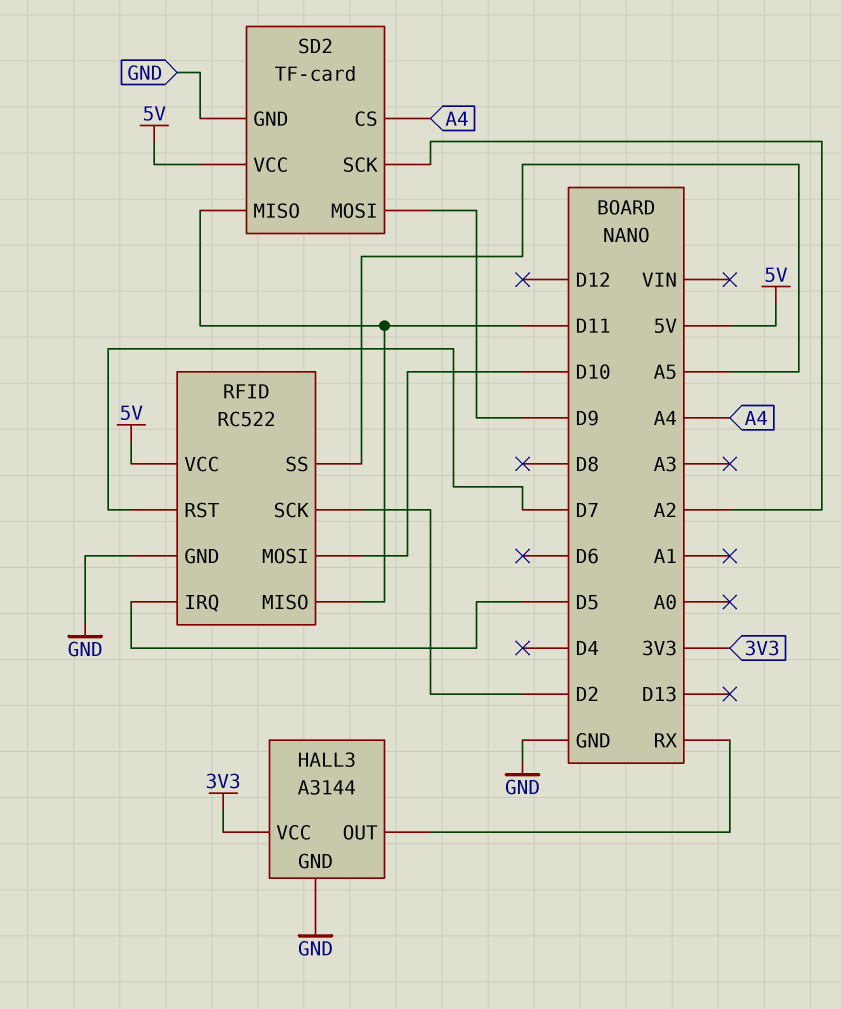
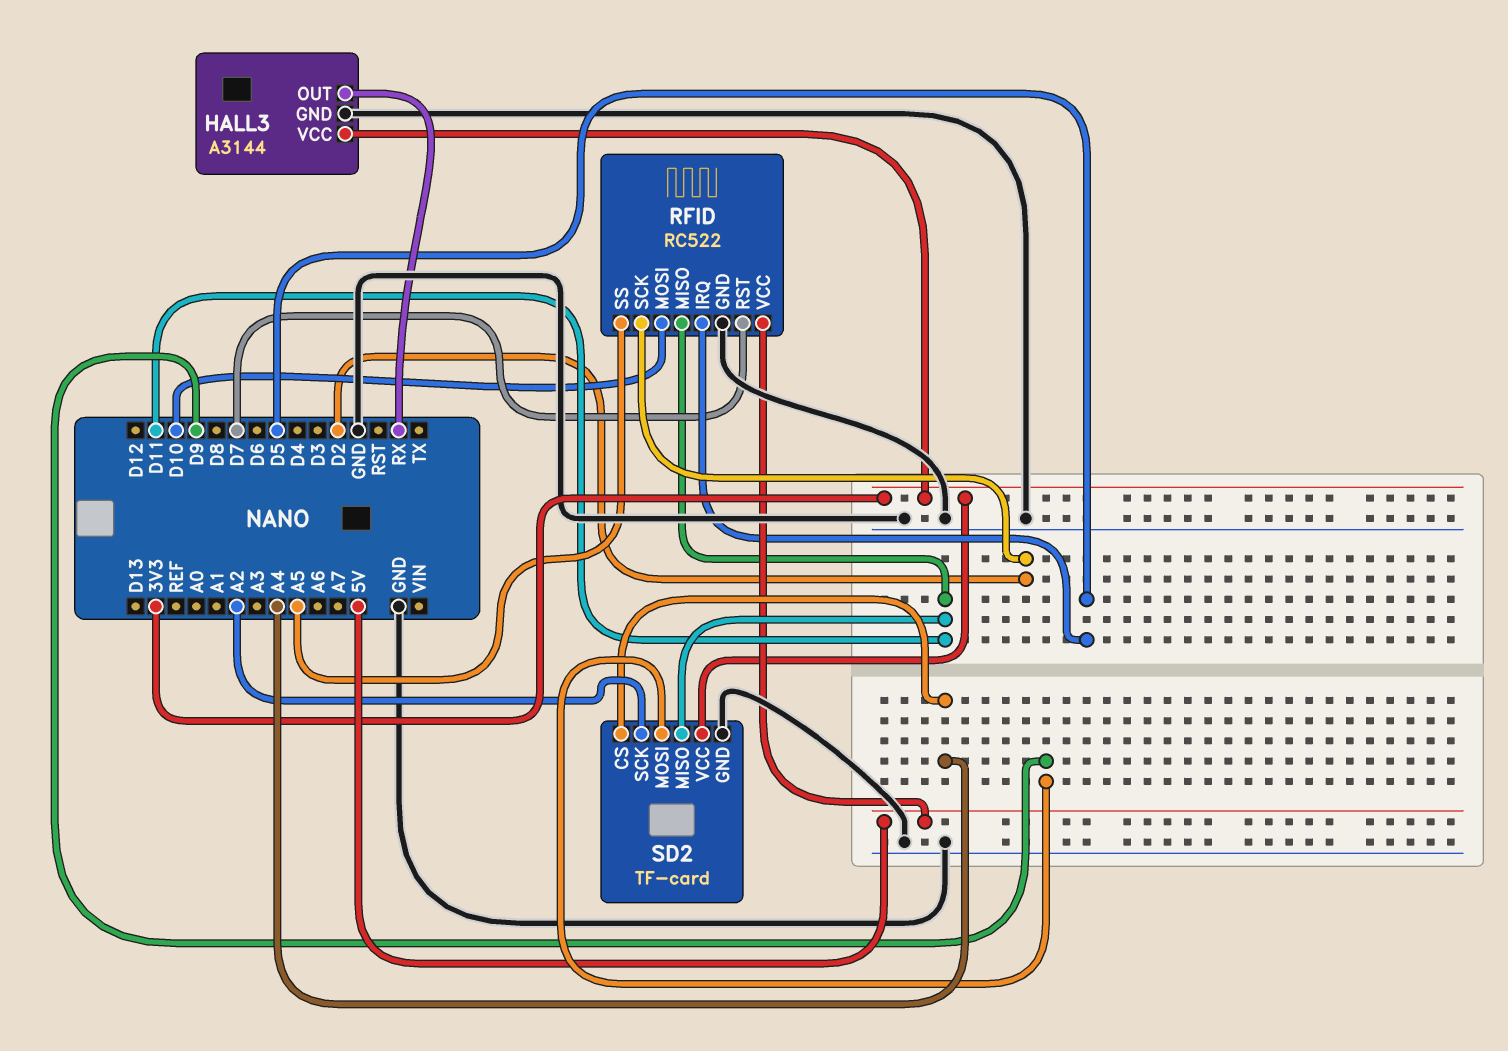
SD2 pin VCC: 5V -> 3V3

